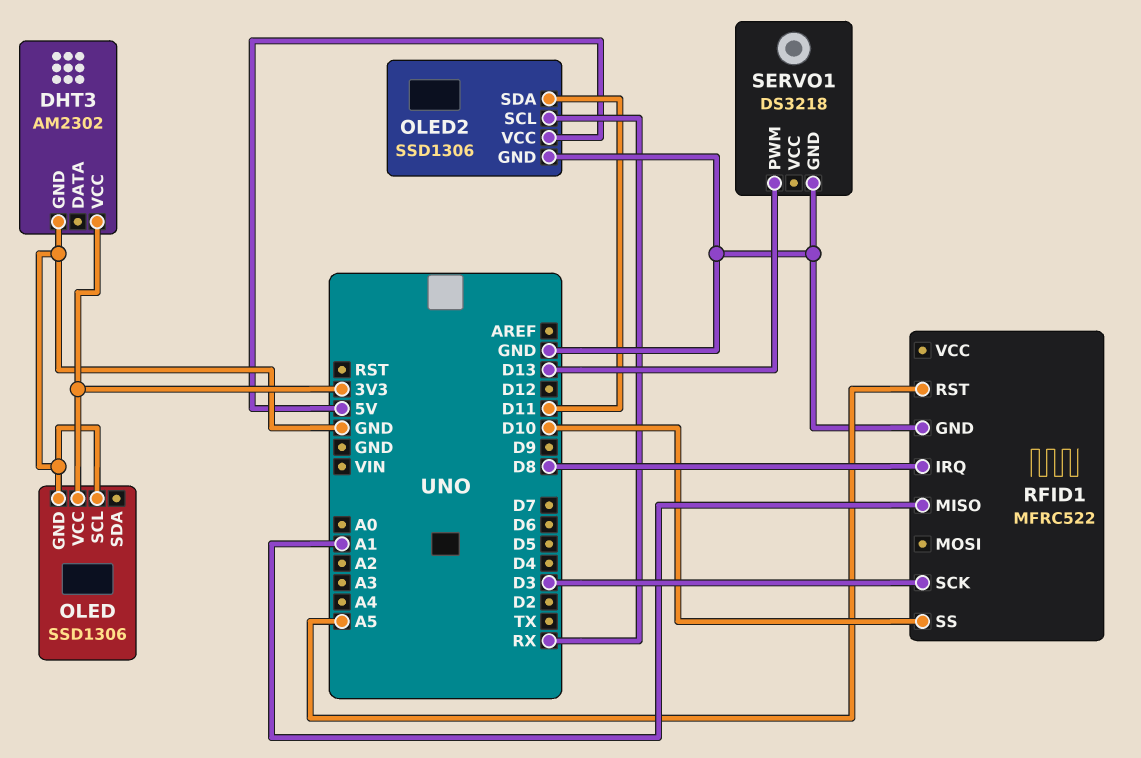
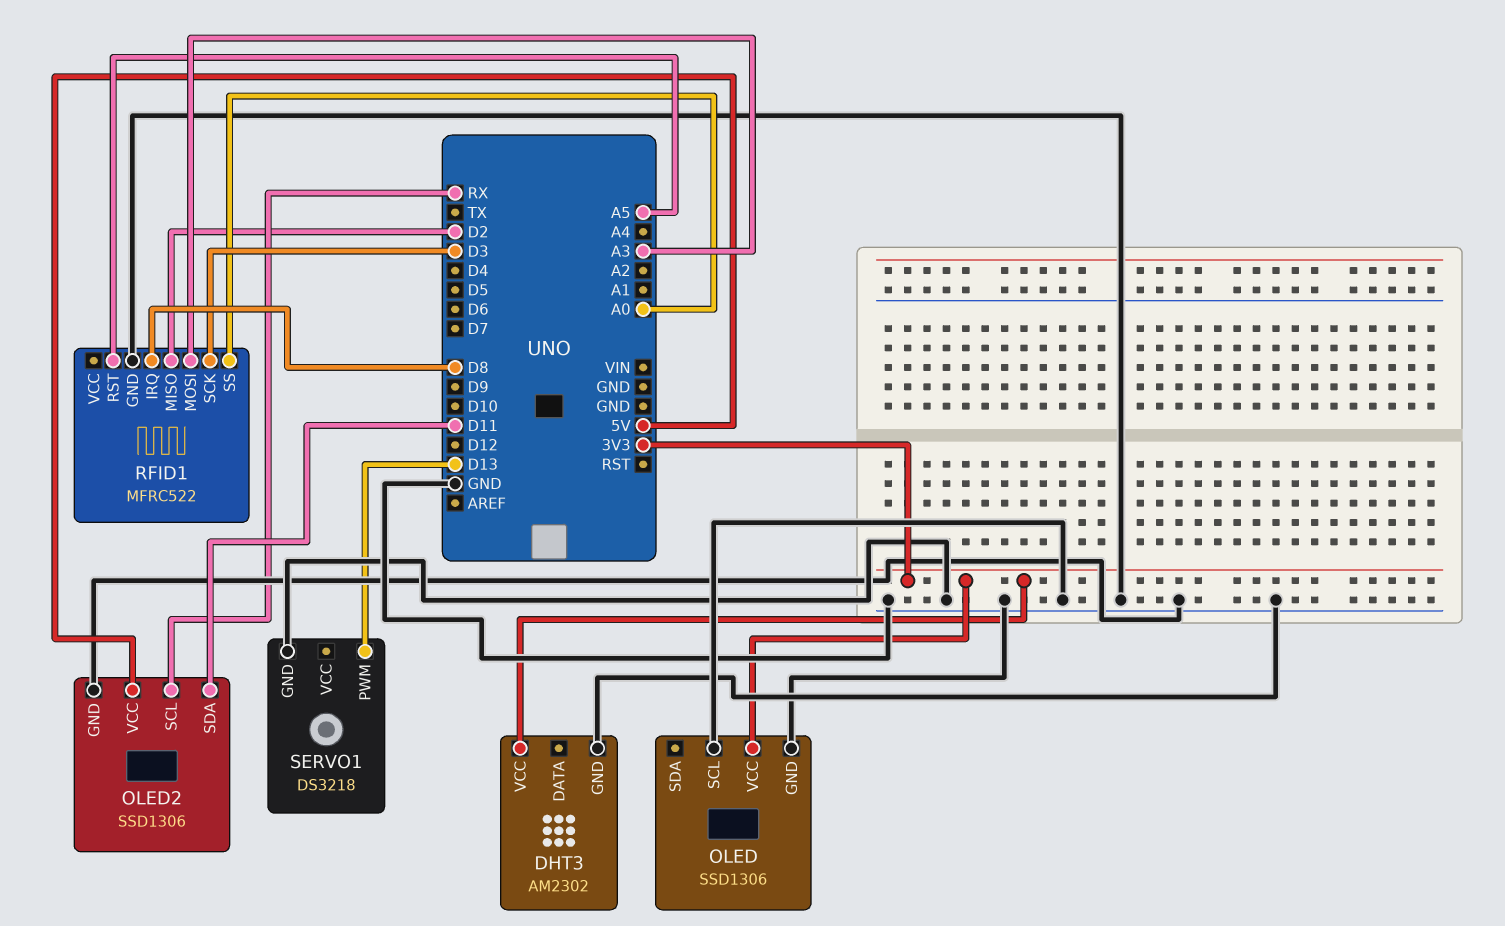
RFID1 pin MISO: A1 -> D2
RFID1 pin MOSI: none -> A3
RFID1 pin SS: D10 -> A0

